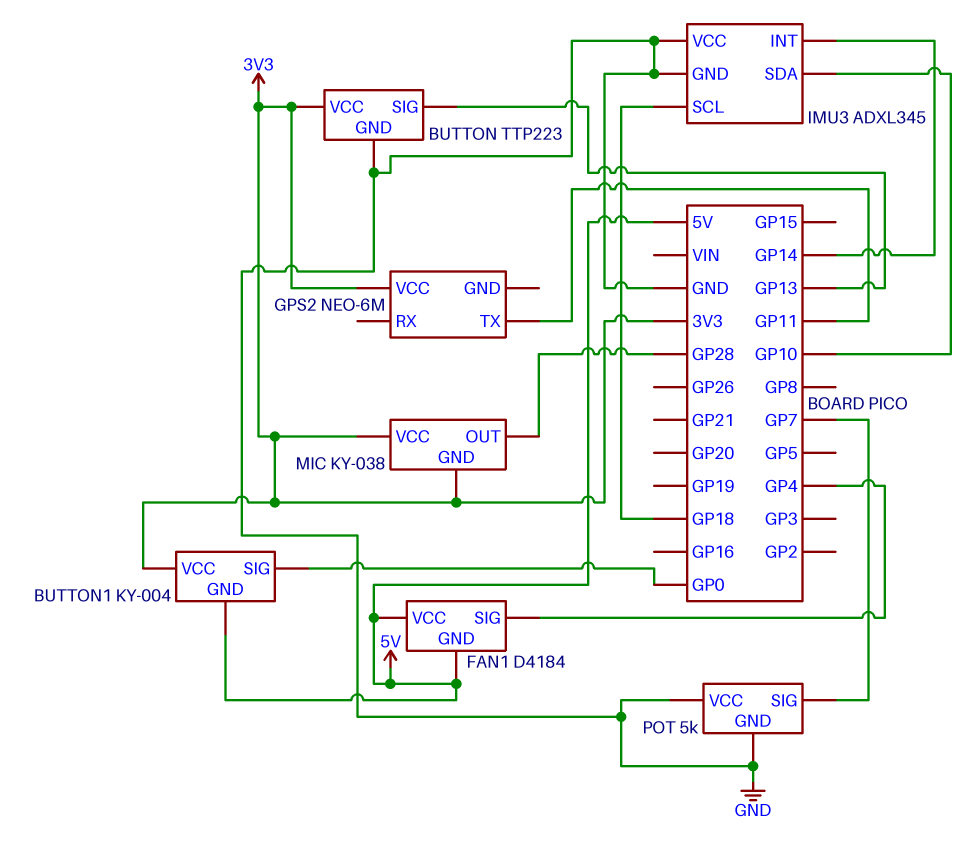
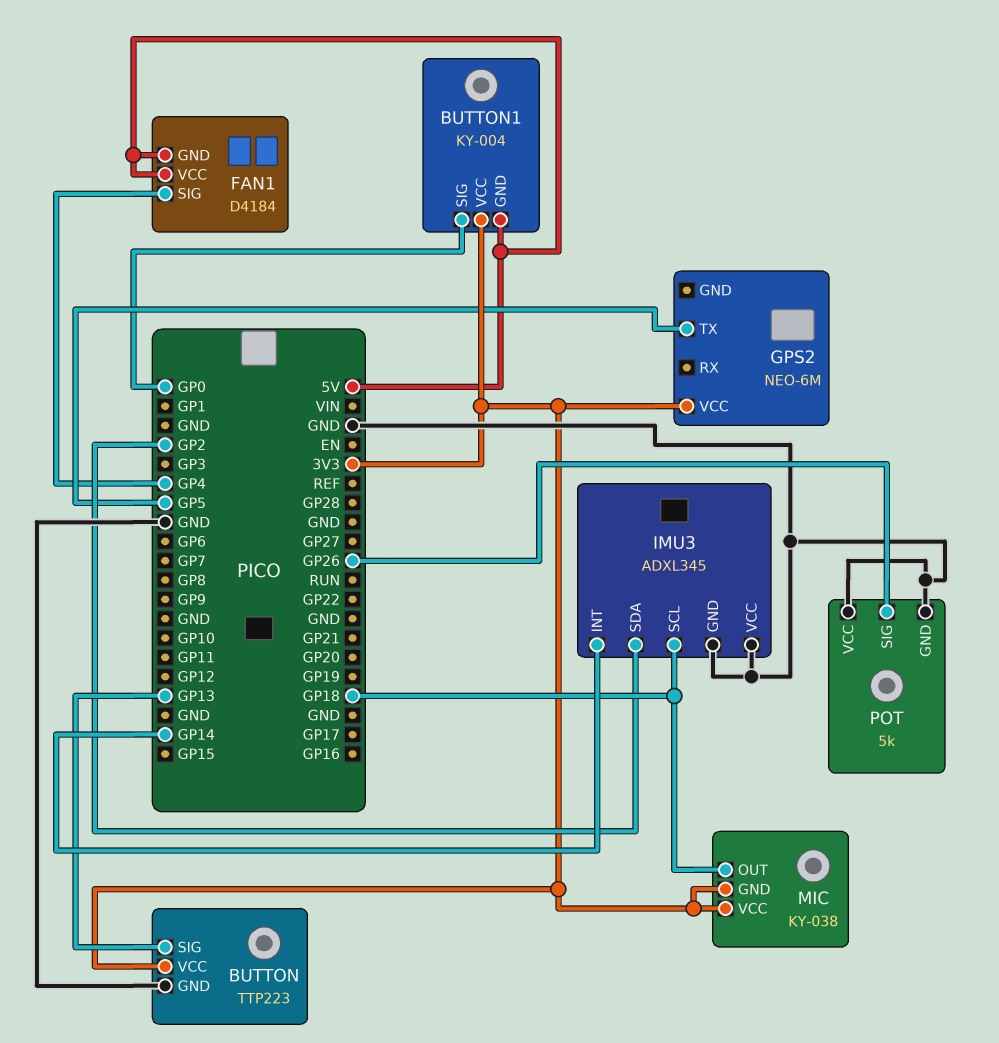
GPS2 pin TX: GP11 -> GP5
IMU3 pin SDA: GP10 -> GP2
MIC pin OUT: GP28 -> GP18
POT pin SIG: GP7 -> GP26

